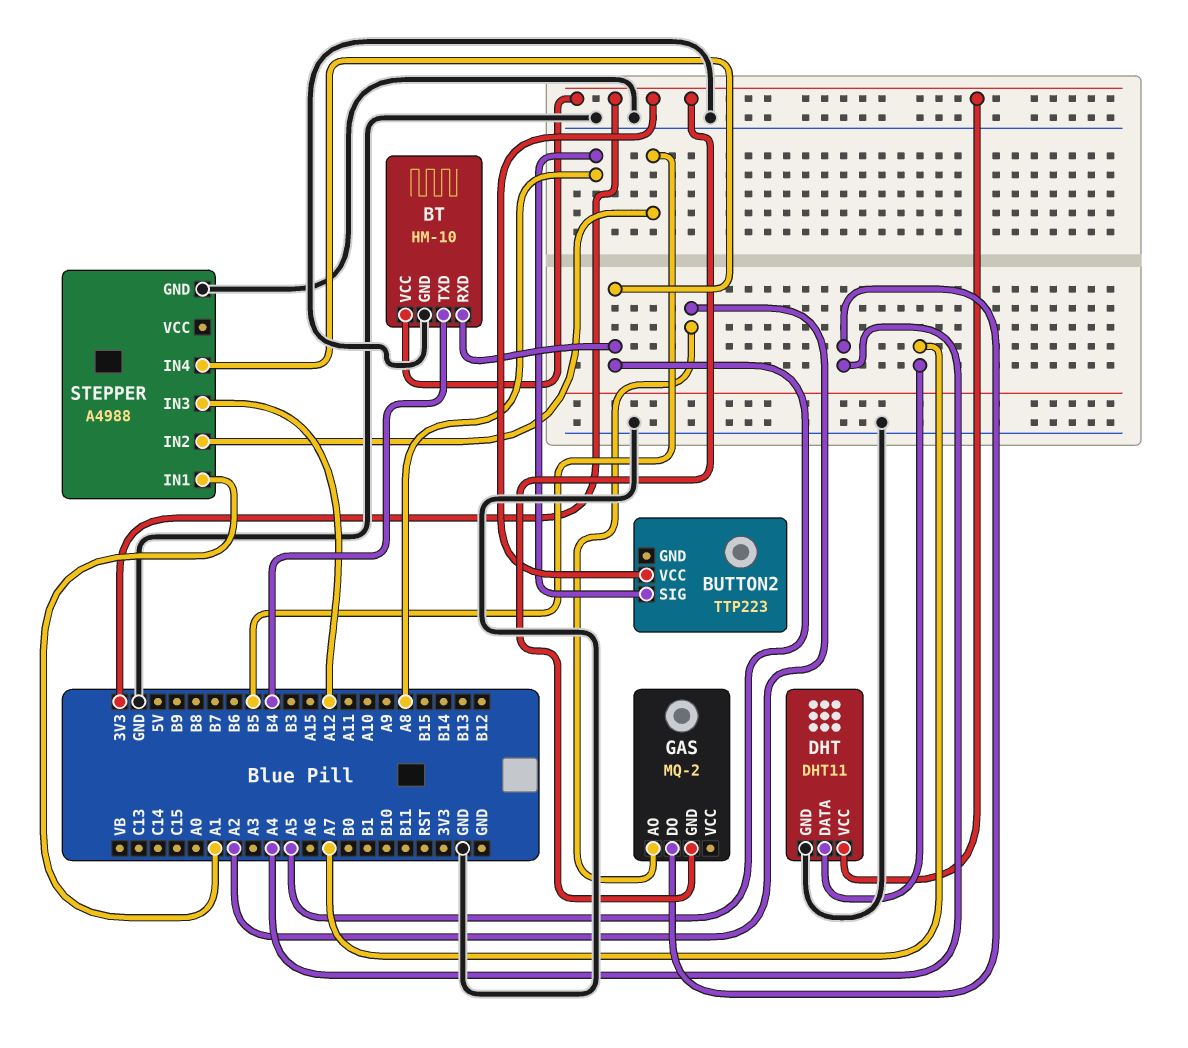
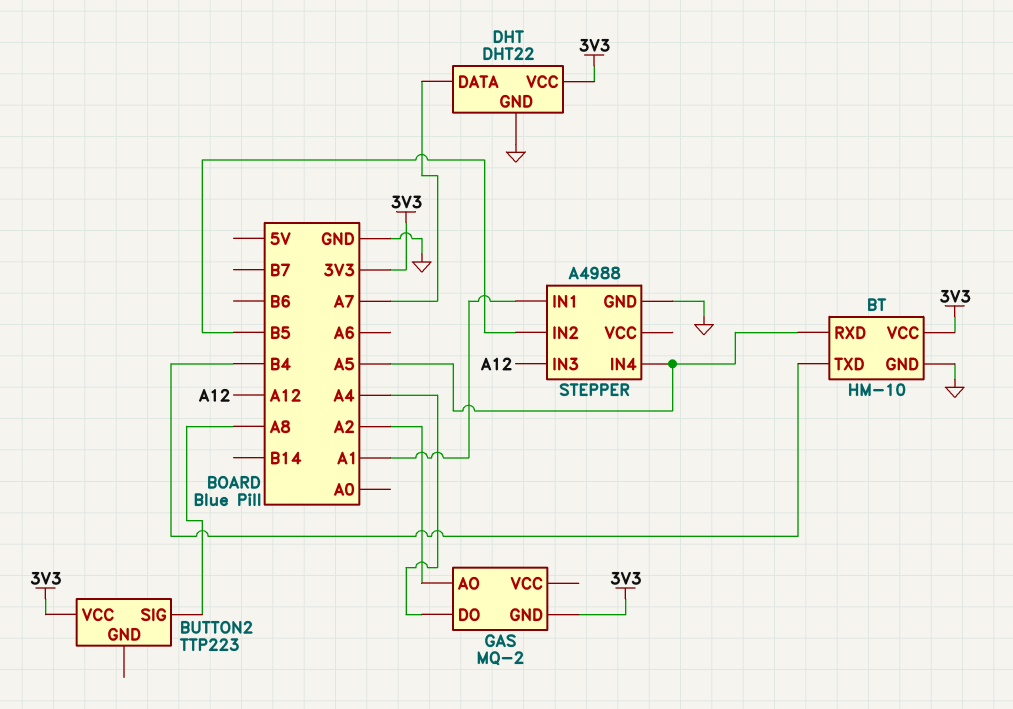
DHT: DHT11 -> DHT22

